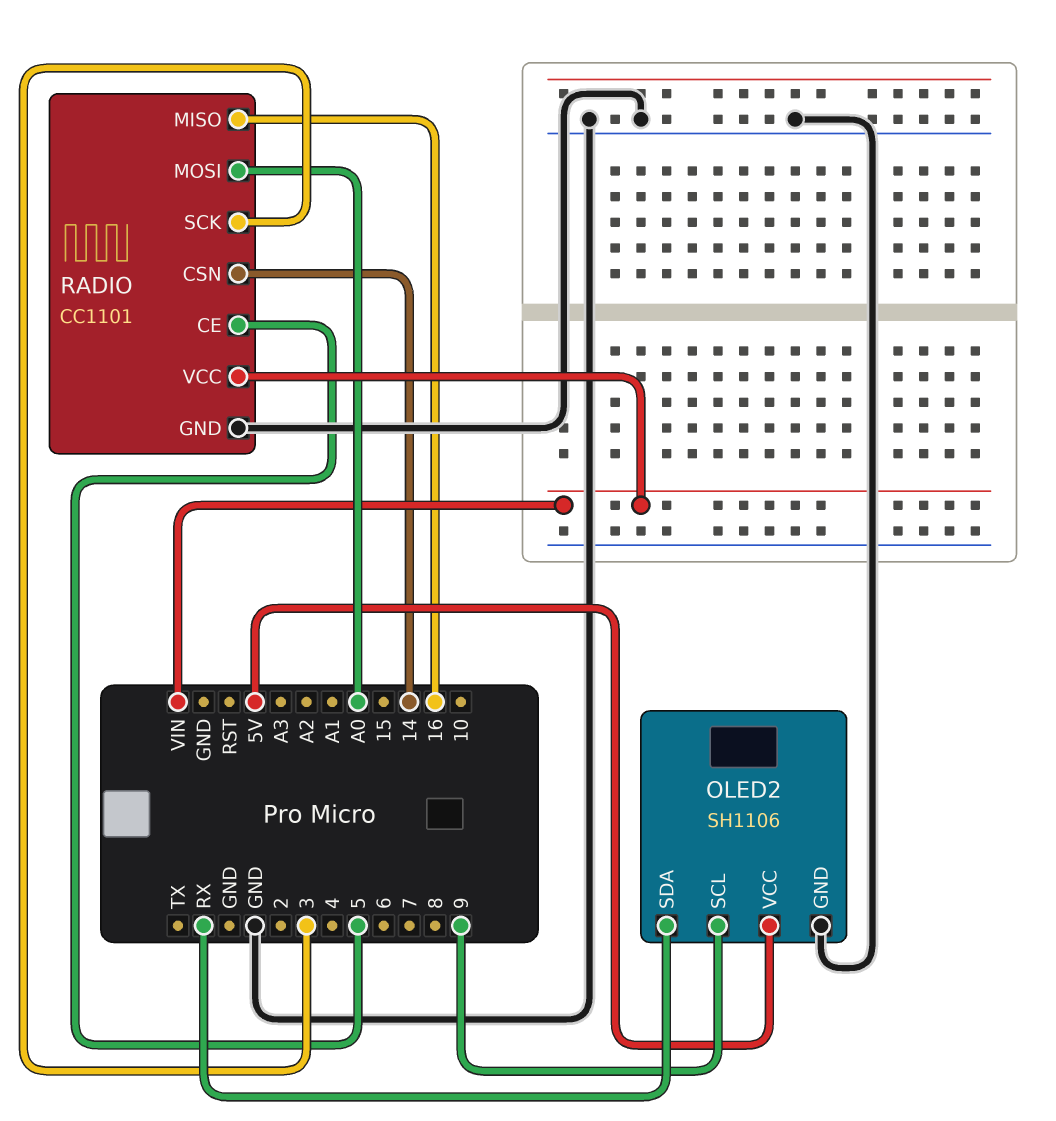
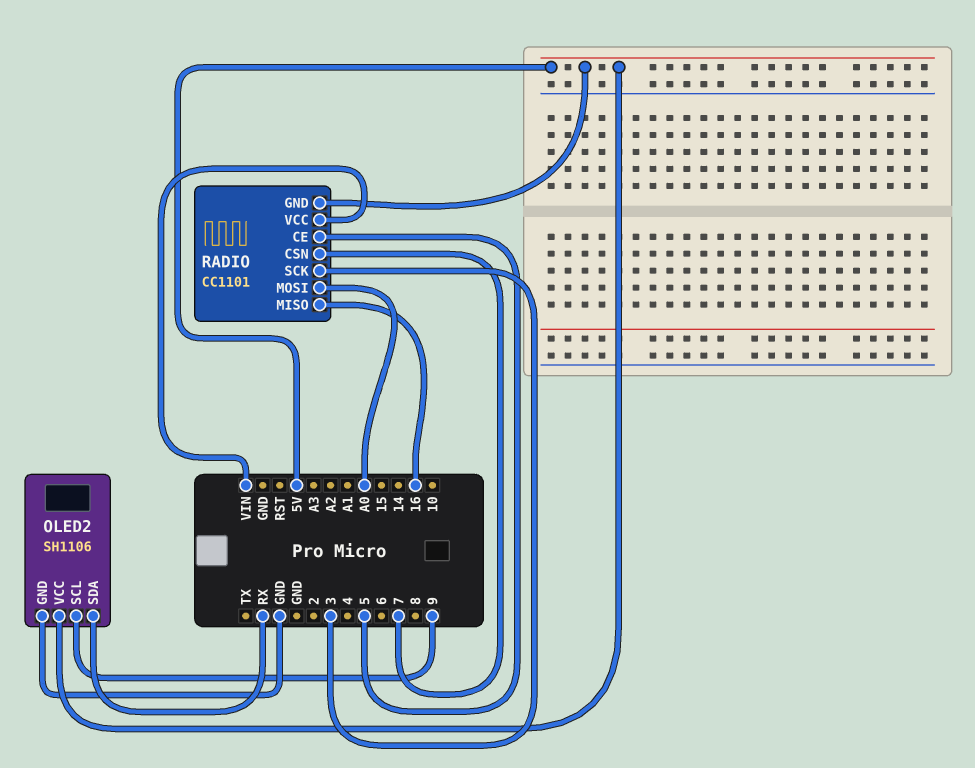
RADIO pin CSN: 14 -> 7
RADIO pin GND: GND -> 5V

